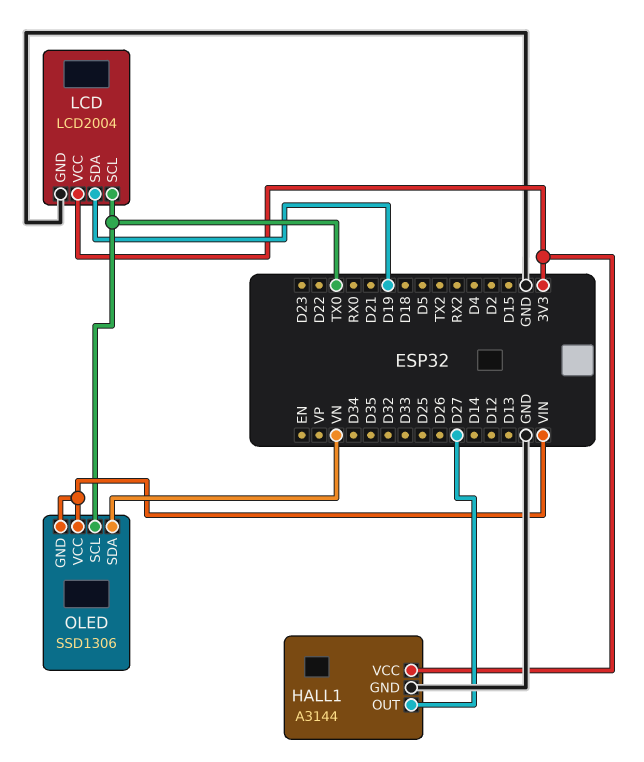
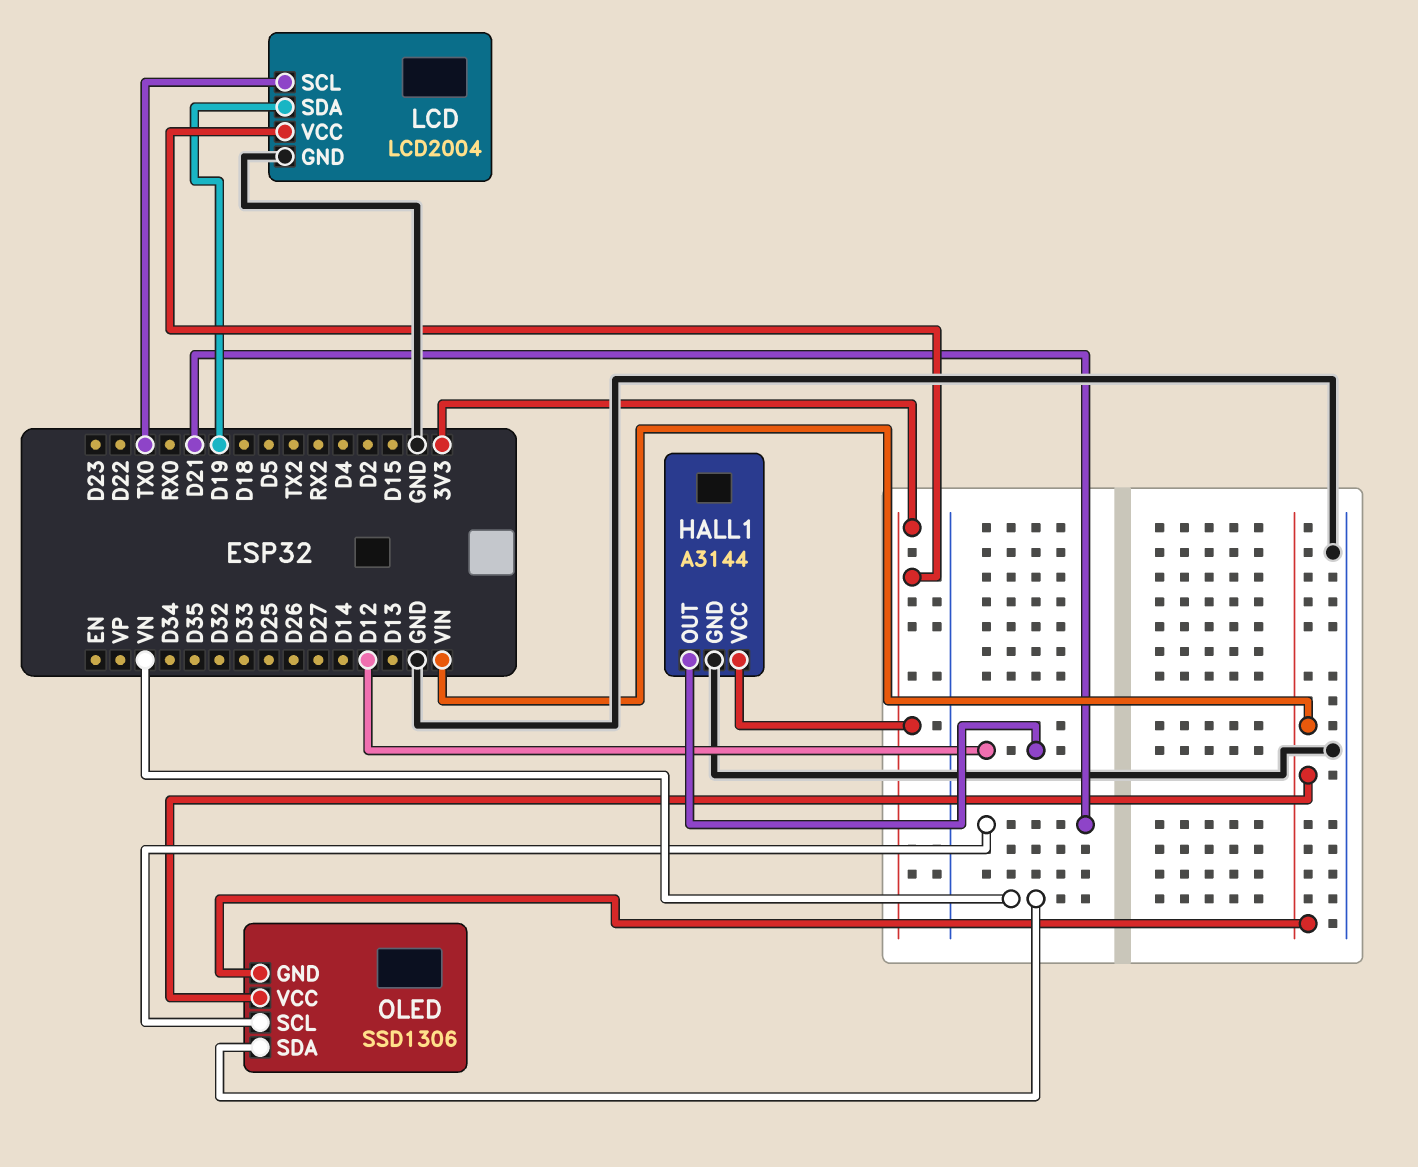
HALL1 pin OUT: D27 -> D12
OLED pin SCL: TX0 -> D21

